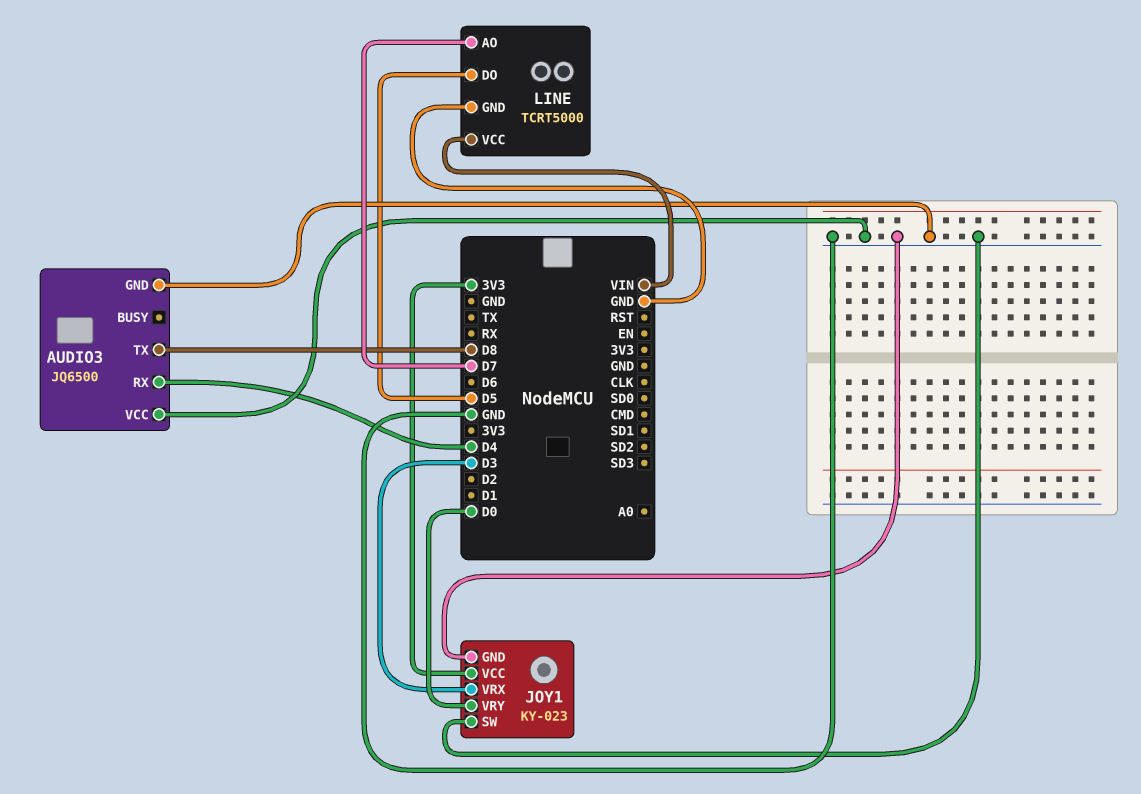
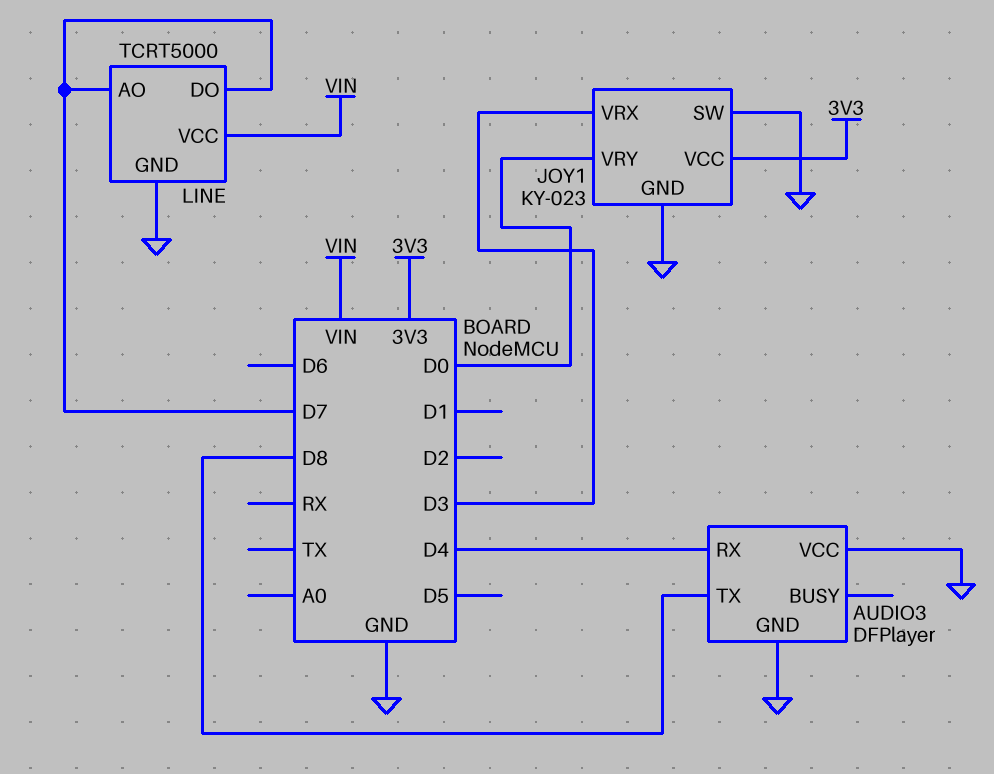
AUDIO3: JQ6500 -> DFPlayer
LINE pin DO: D5 -> D7

